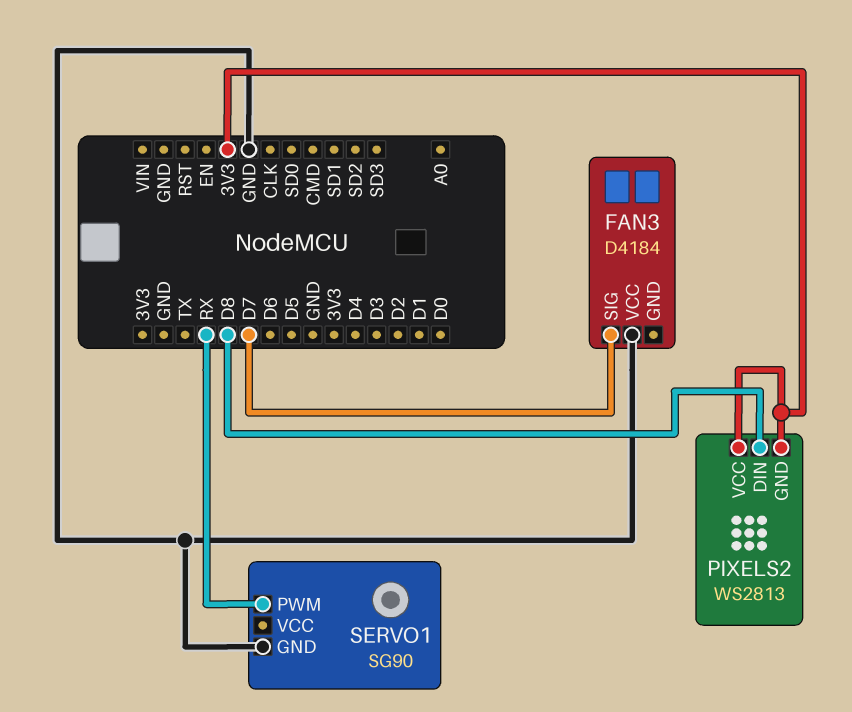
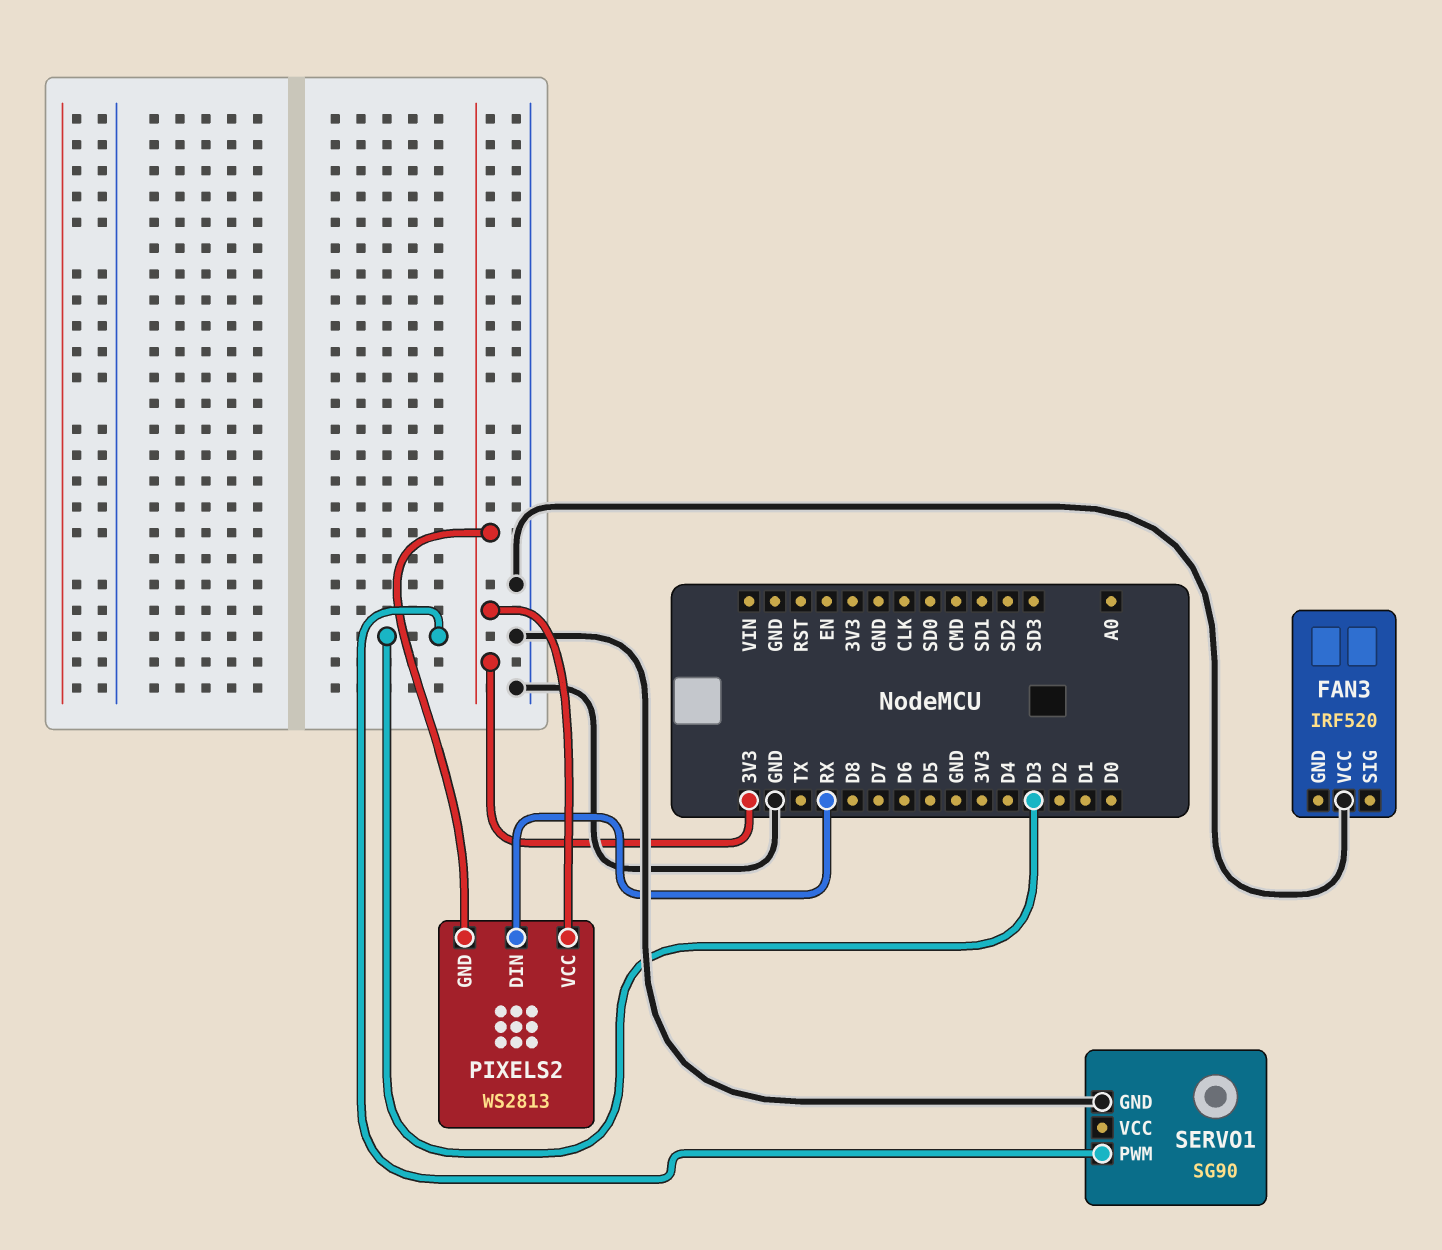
FAN3: D4184 -> IRF520
FAN3 pin SIG: D7 -> none
PIXELS2 pin DIN: D8 -> RX
SERVO1 pin PWM: RX -> D3

